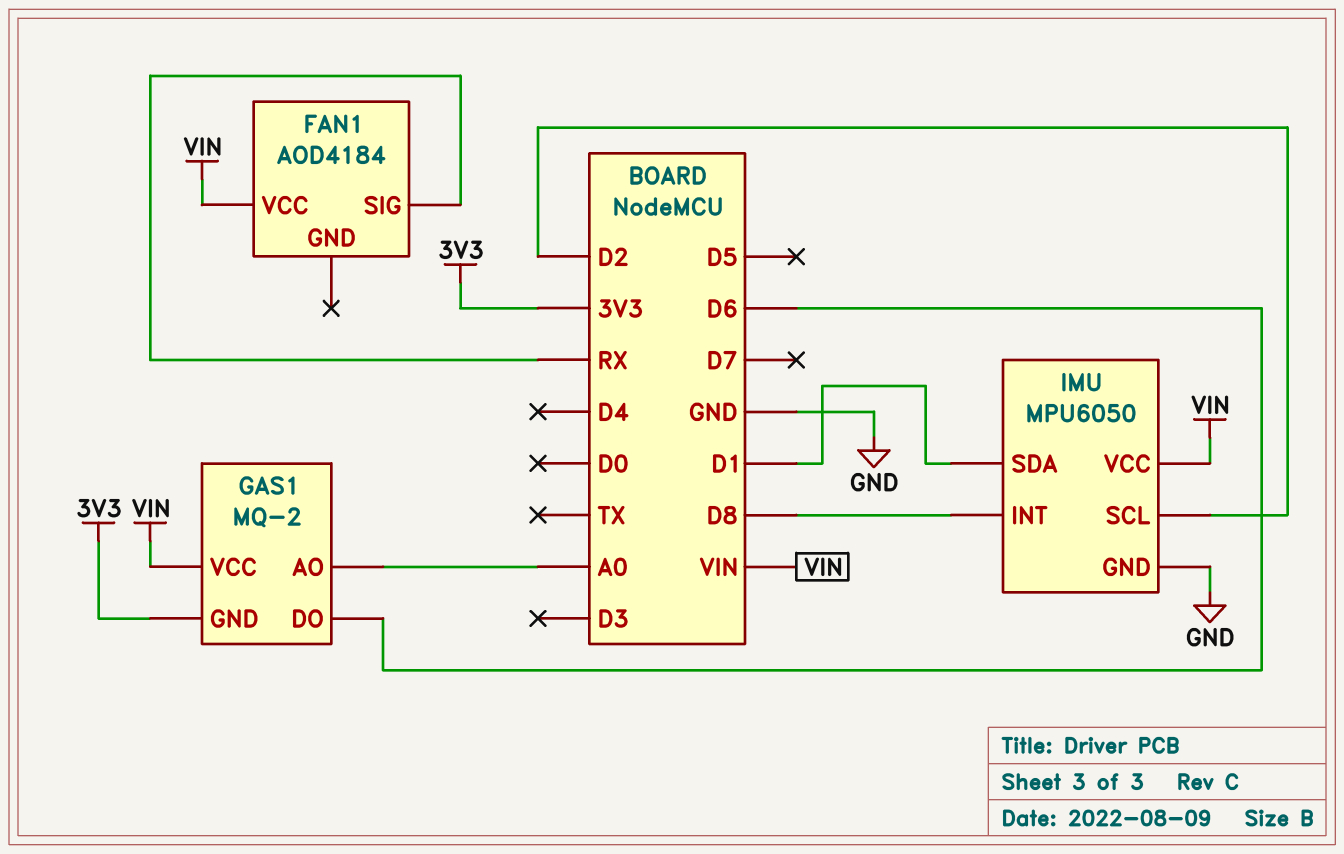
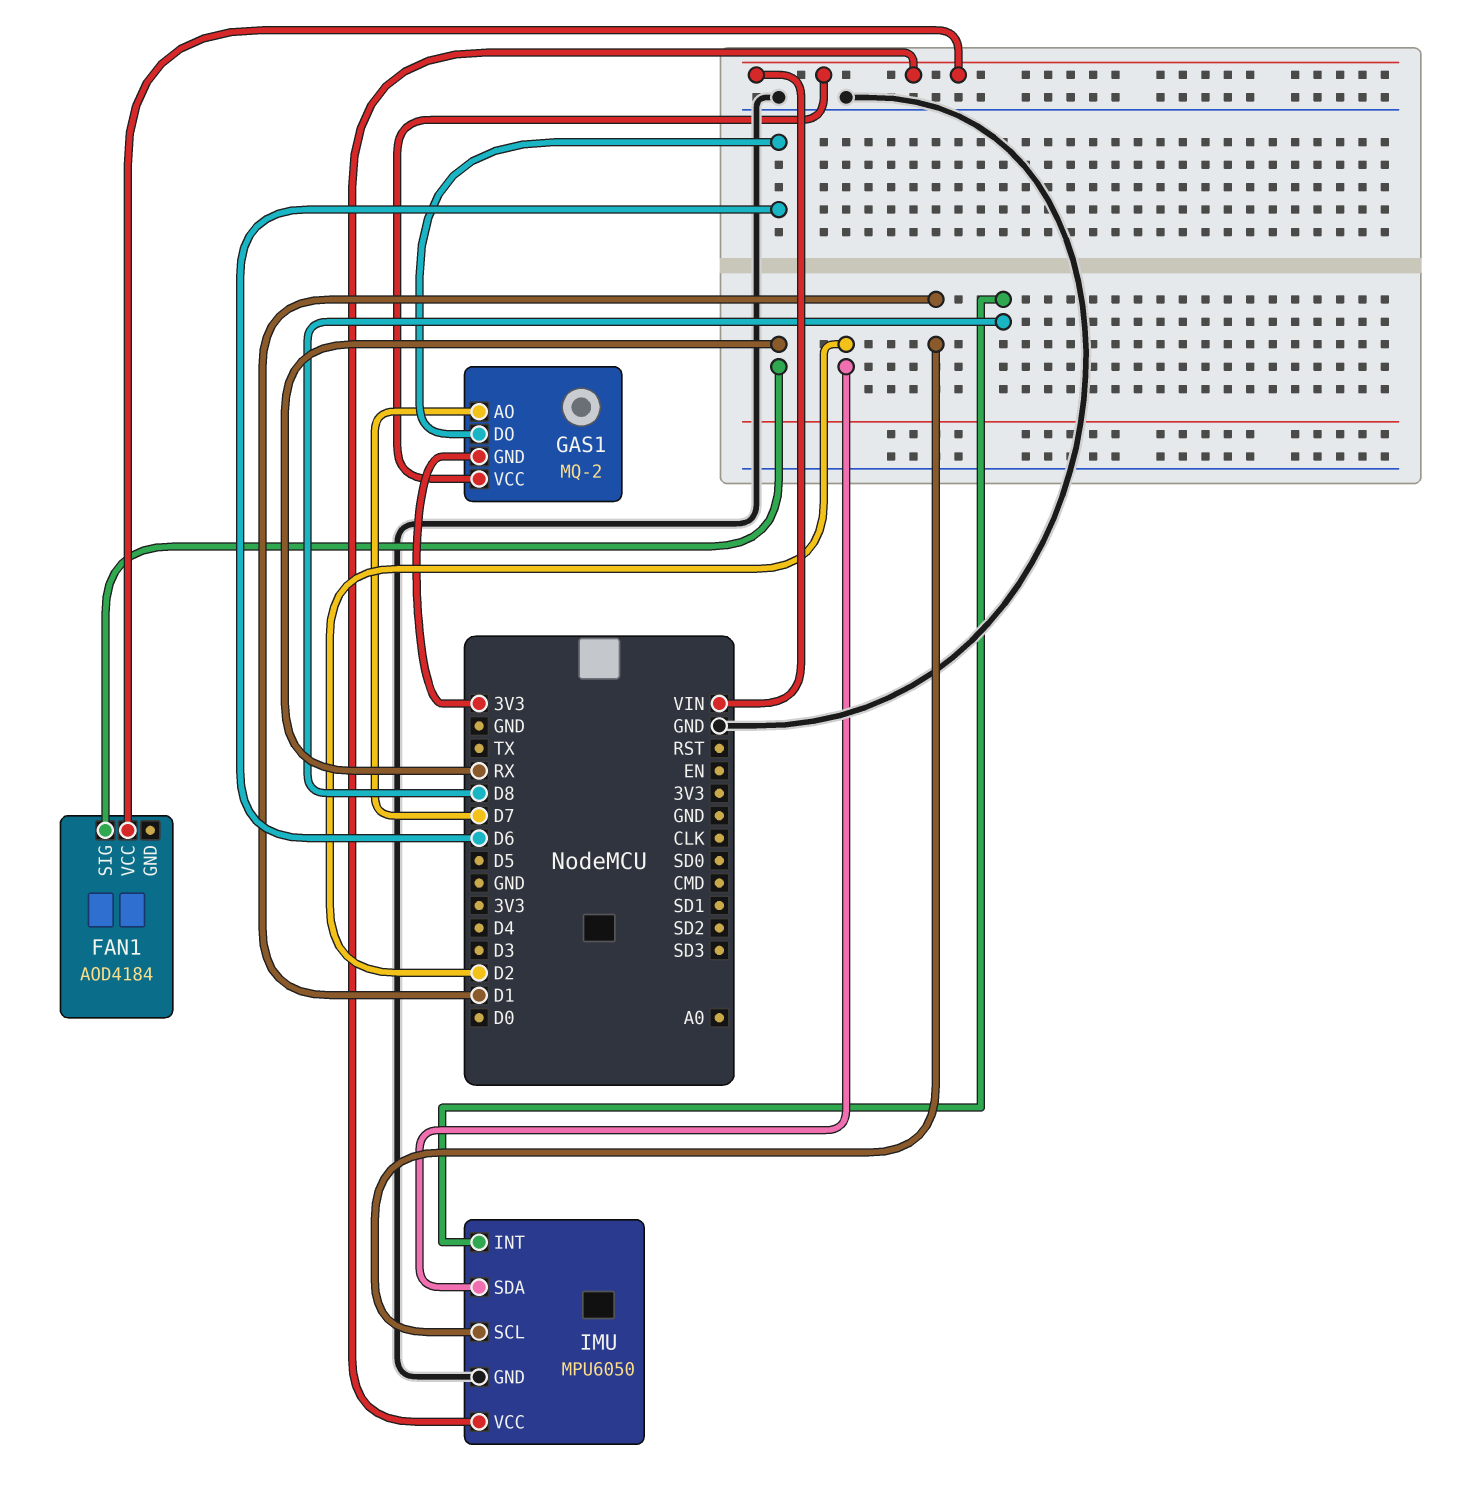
GAS1 pin AO: A0 -> D7
IMU pin SCL: D2 -> D1
IMU pin SDA: D1 -> D2

